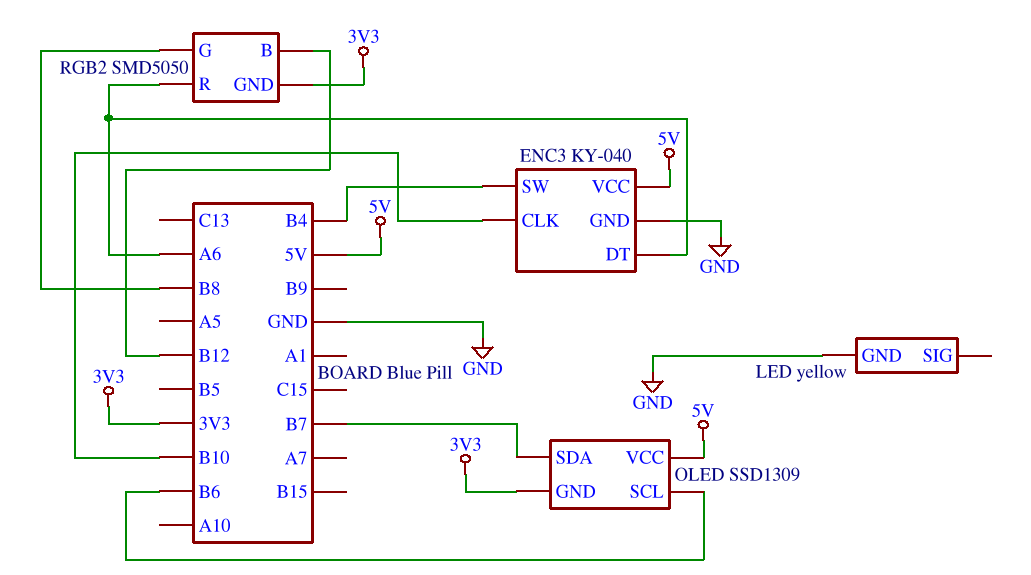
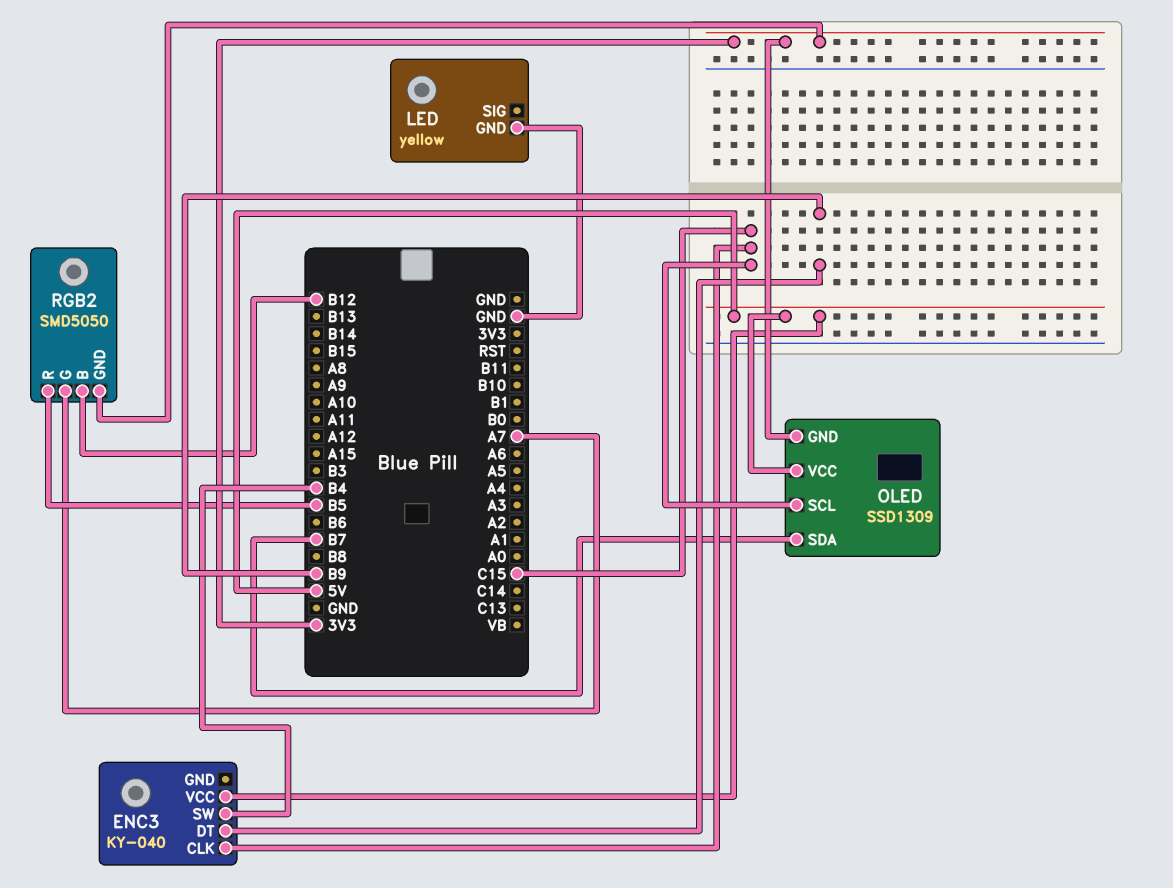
ENC3 pin CLK: B10 -> C15
ENC3 pin DT: A6 -> B9
ENC3 pin GND: GND -> none
OLED pin SCL: B6 -> C15
RGB2 pin G: B8 -> A7
RGB2 pin R: A6 -> B5

